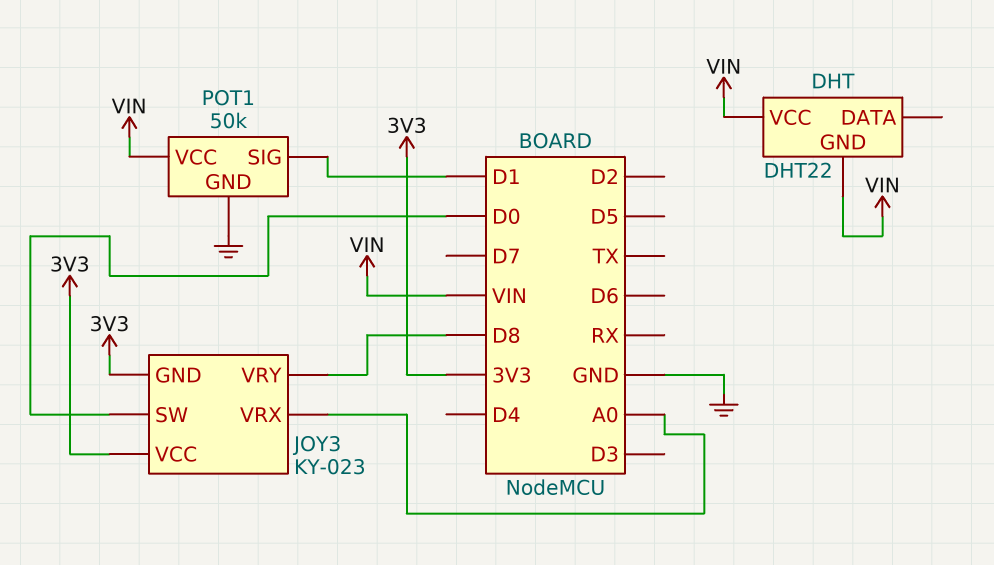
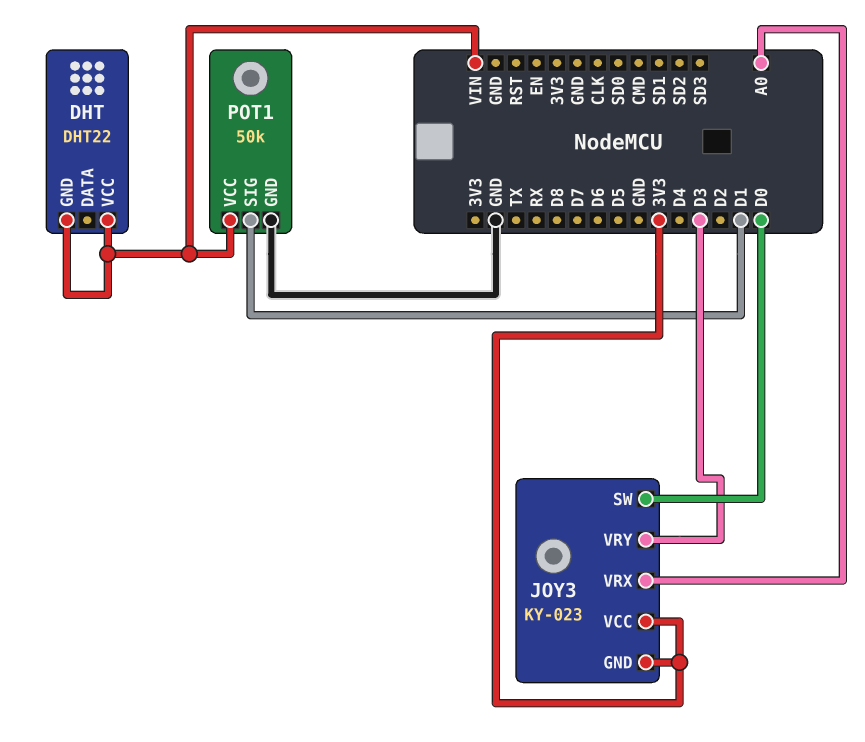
JOY3 pin VRY: D8 -> D3

